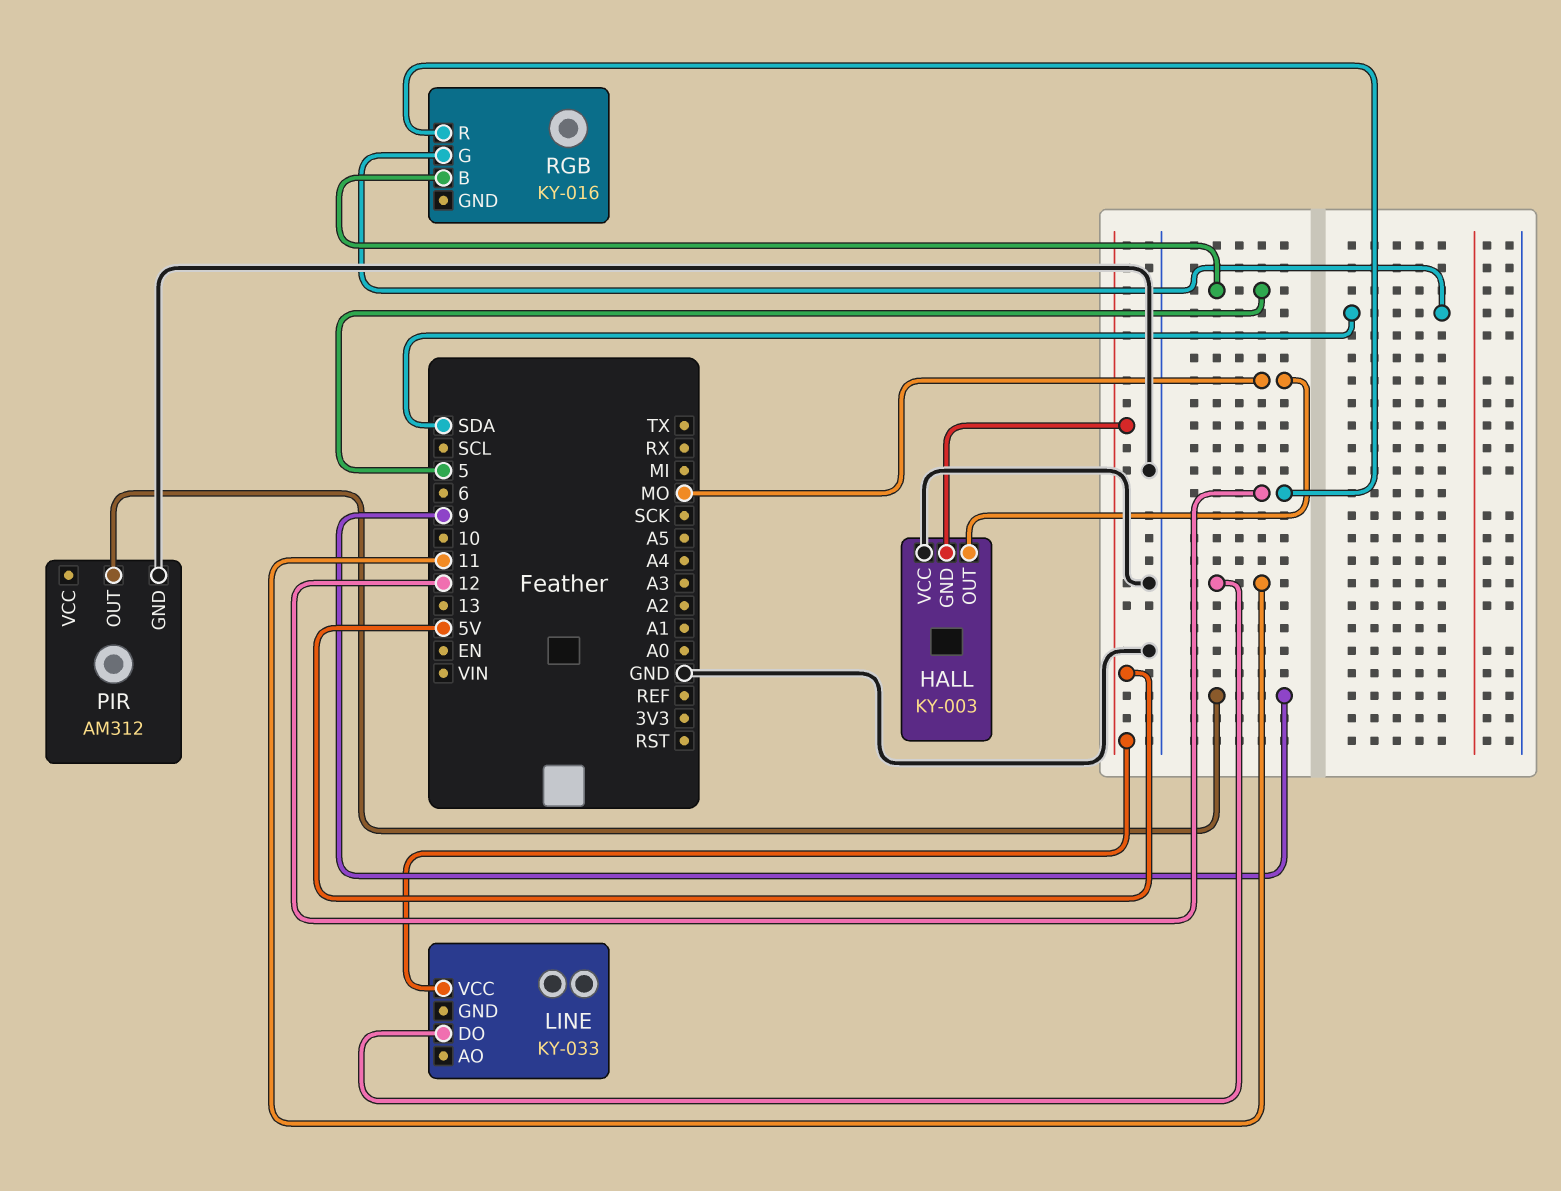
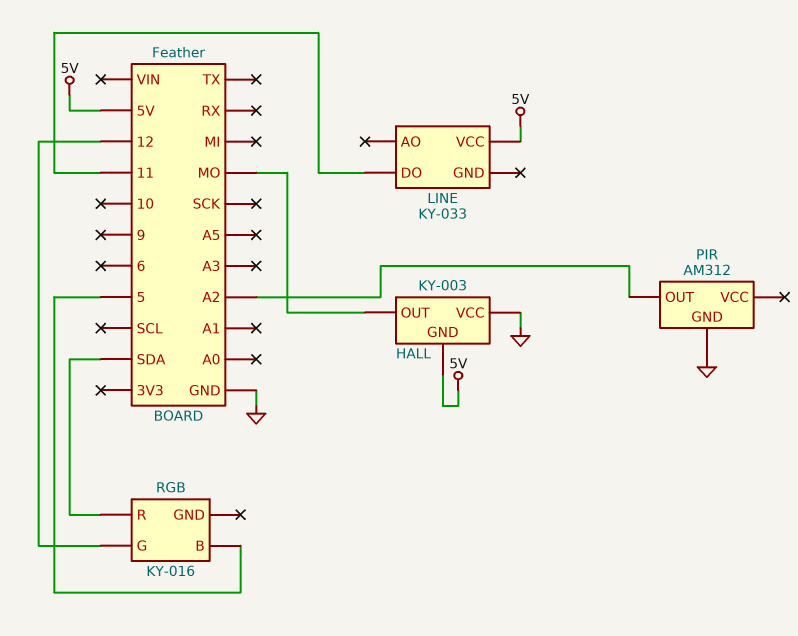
PIR pin OUT: 9 -> A2
RGB pin G: SDA -> 12
RGB pin R: 12 -> SDA

